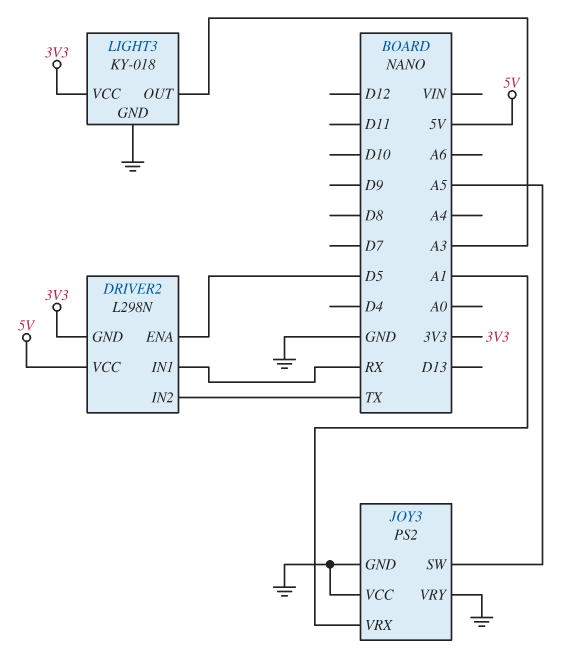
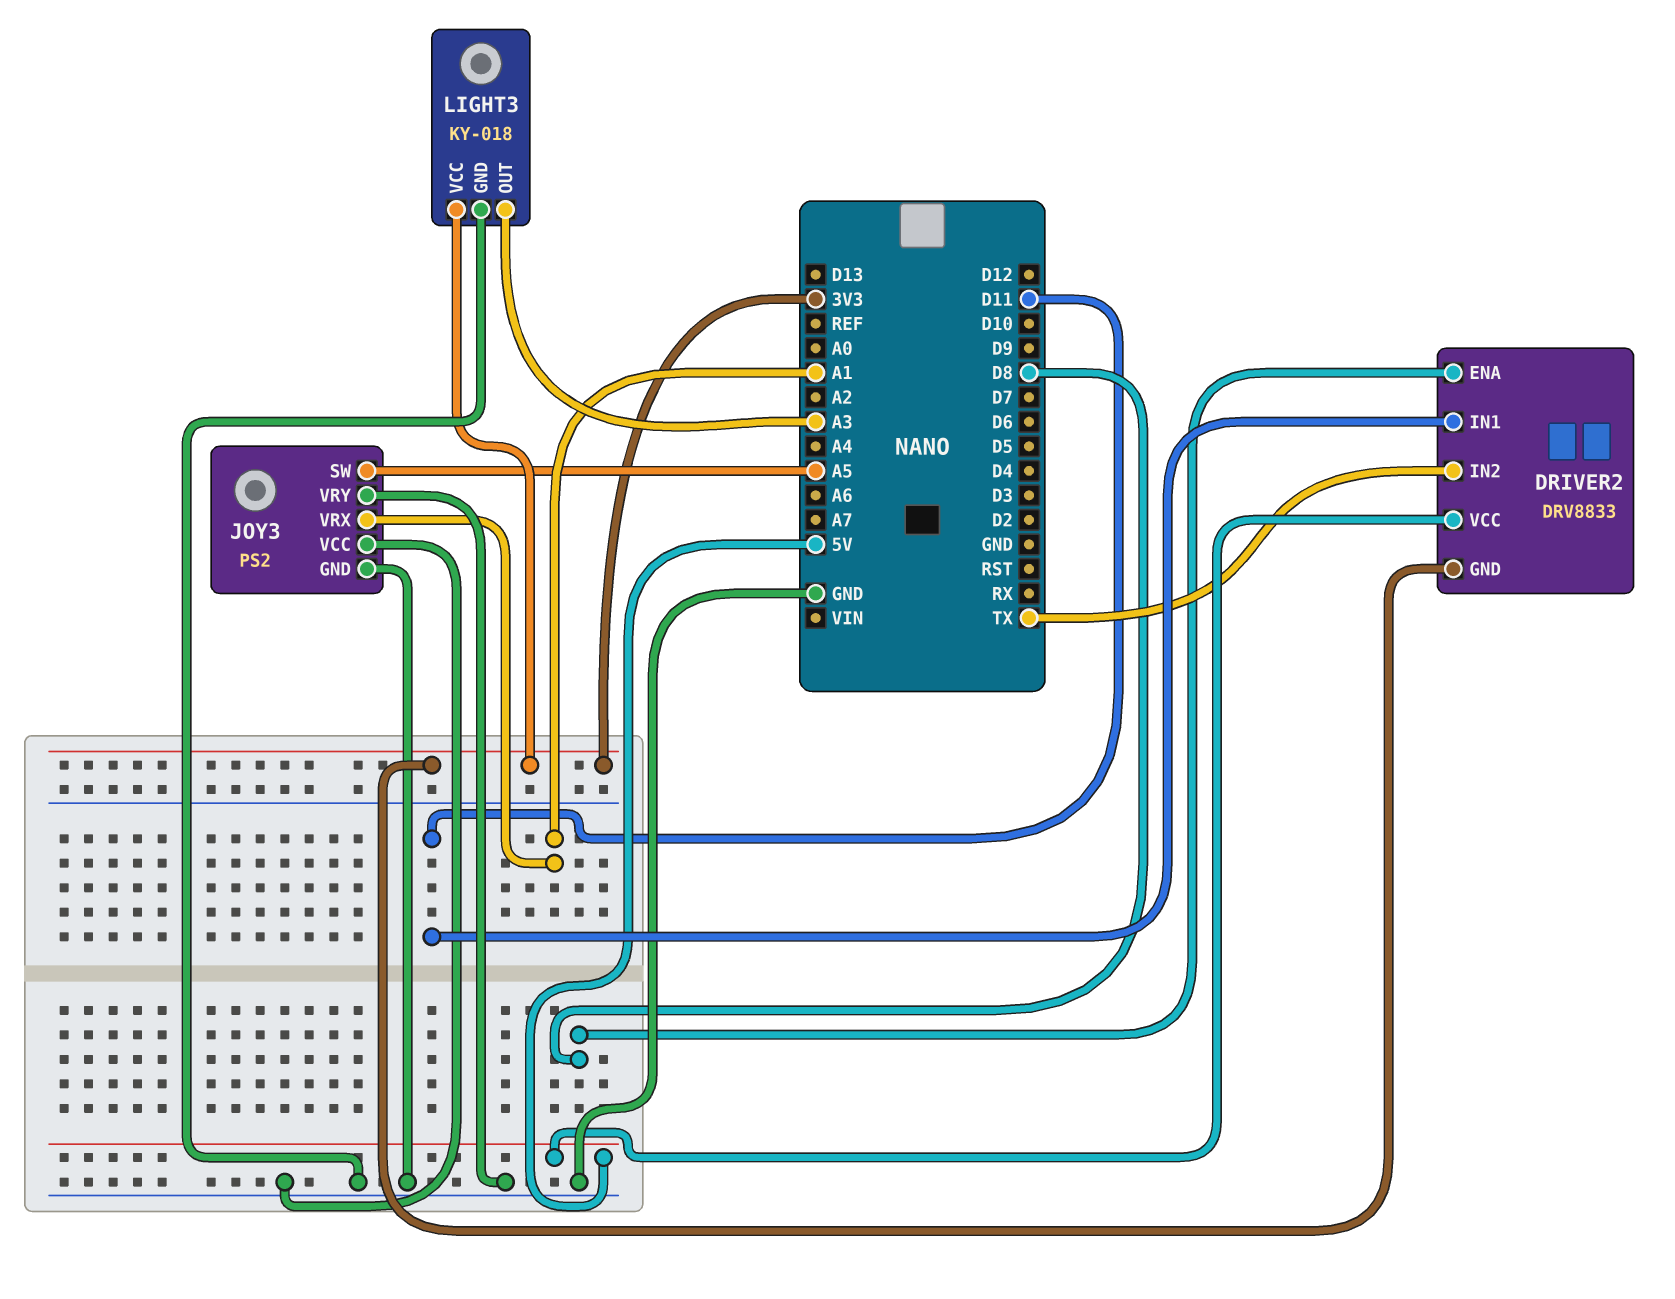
DRIVER2: L298N -> DRV8833
DRIVER2 pin ENA: D5 -> D8
DRIVER2 pin IN1: RX -> D11

